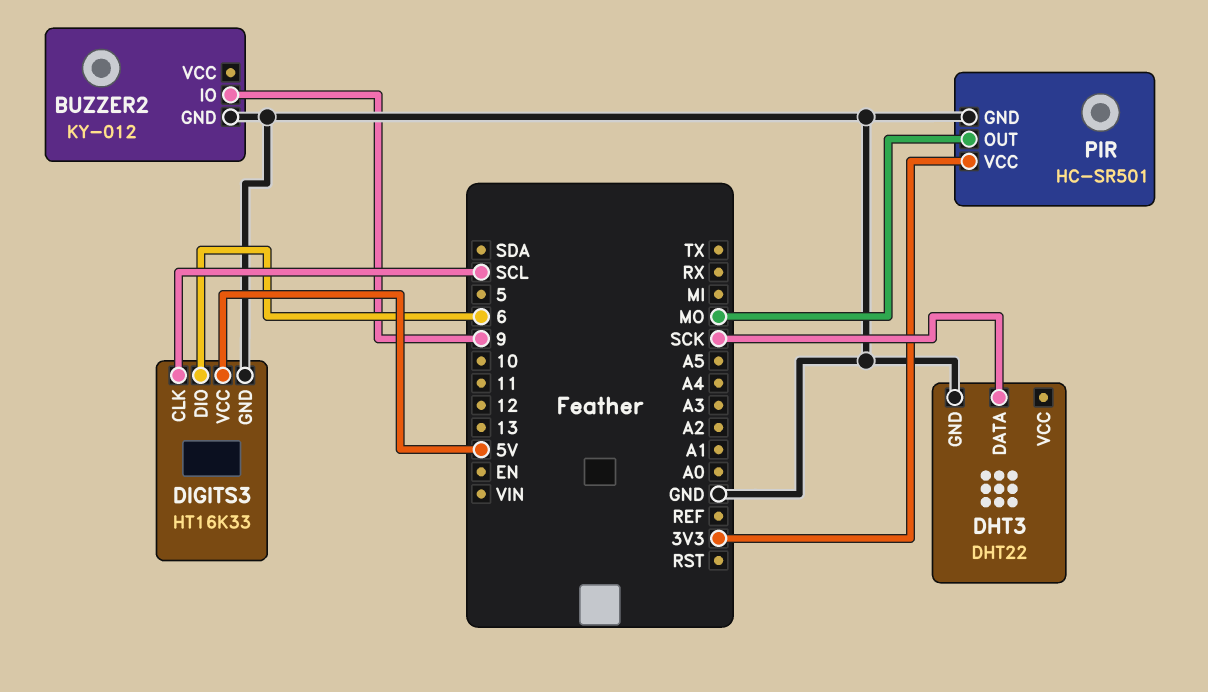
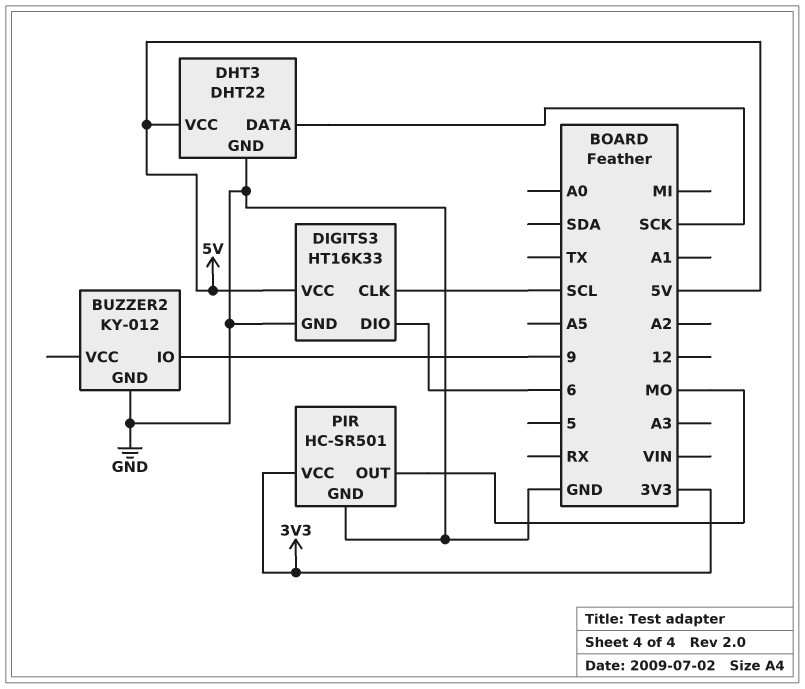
DHT3 pin VCC: none -> 5V

